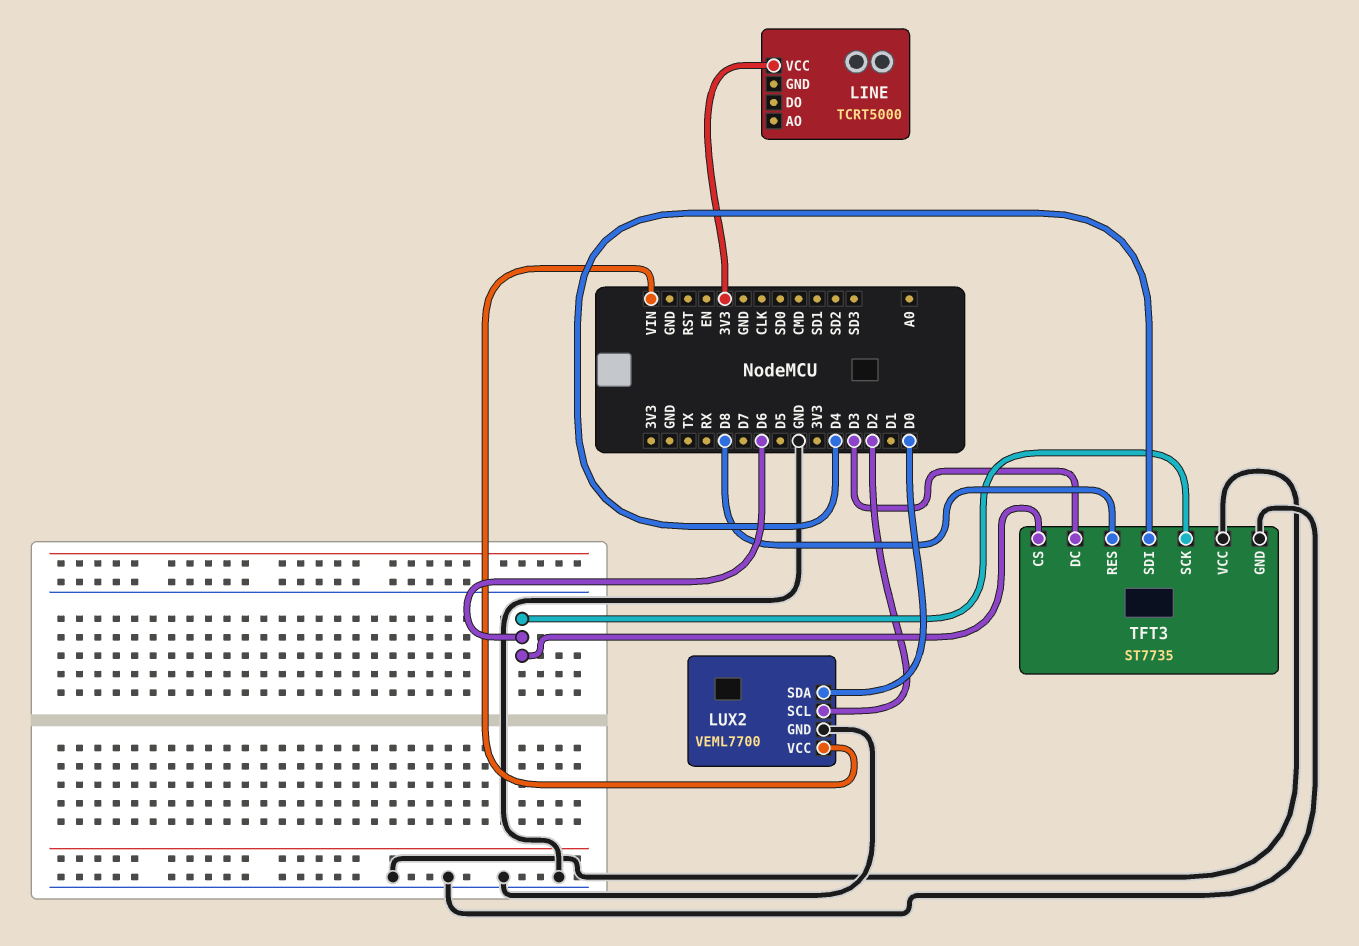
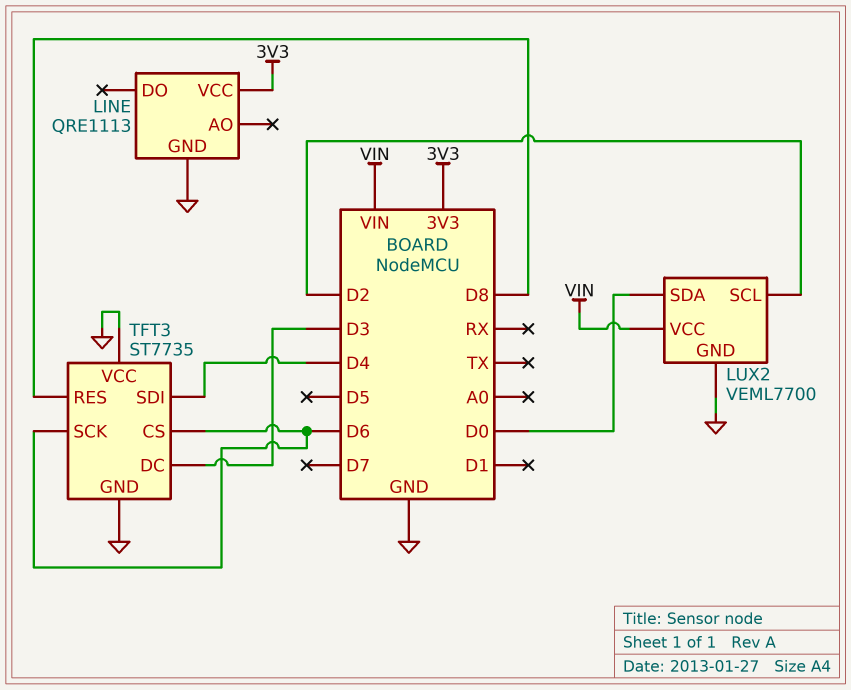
LINE: TCRT5000 -> QRE1113
LINE pin GND: none -> GND

